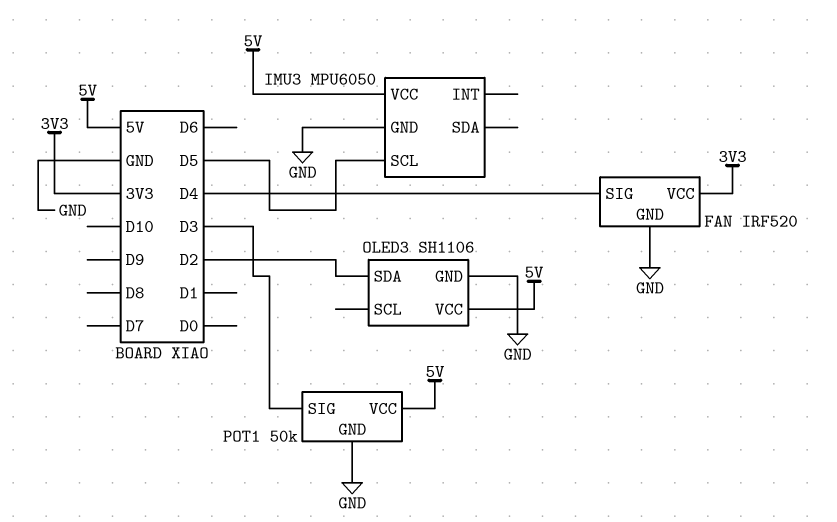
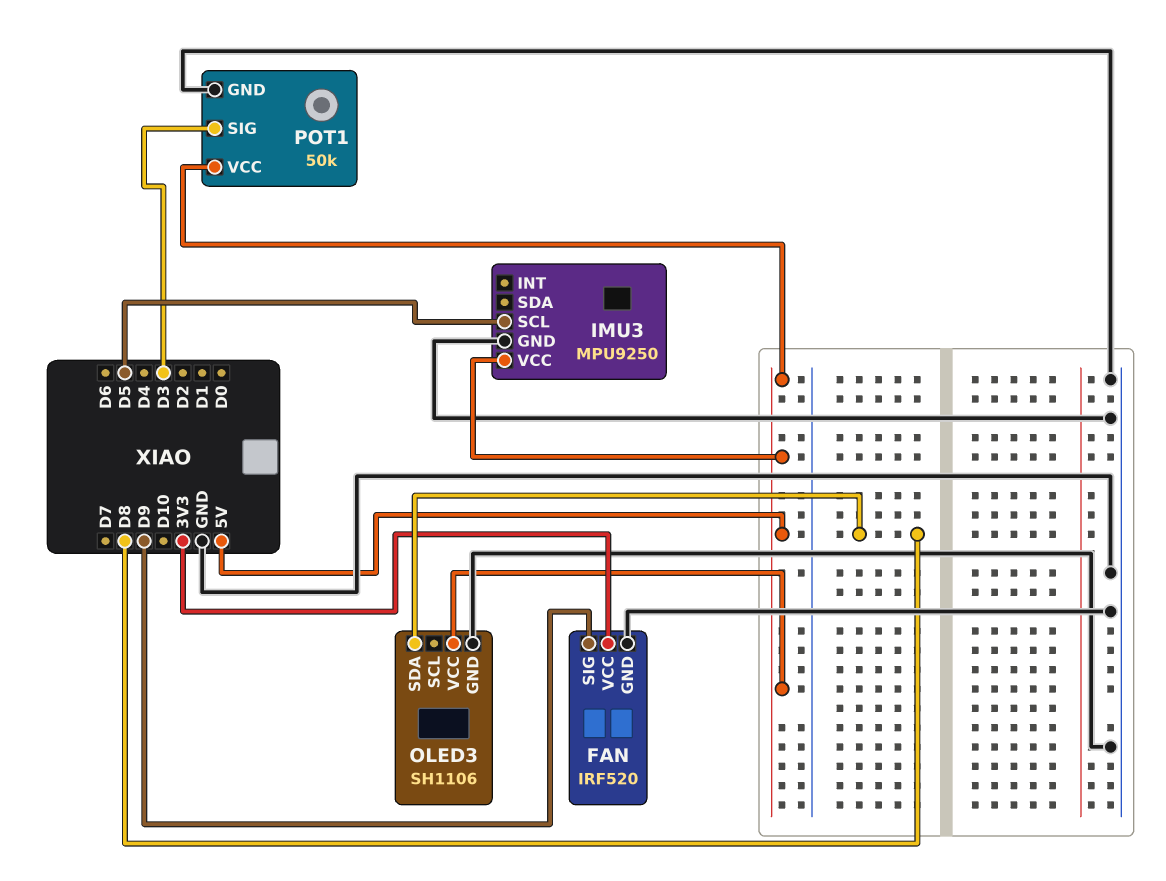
FAN pin SIG: D4 -> D9
IMU3: MPU6050 -> MPU9250
OLED3 pin SDA: D2 -> D8

